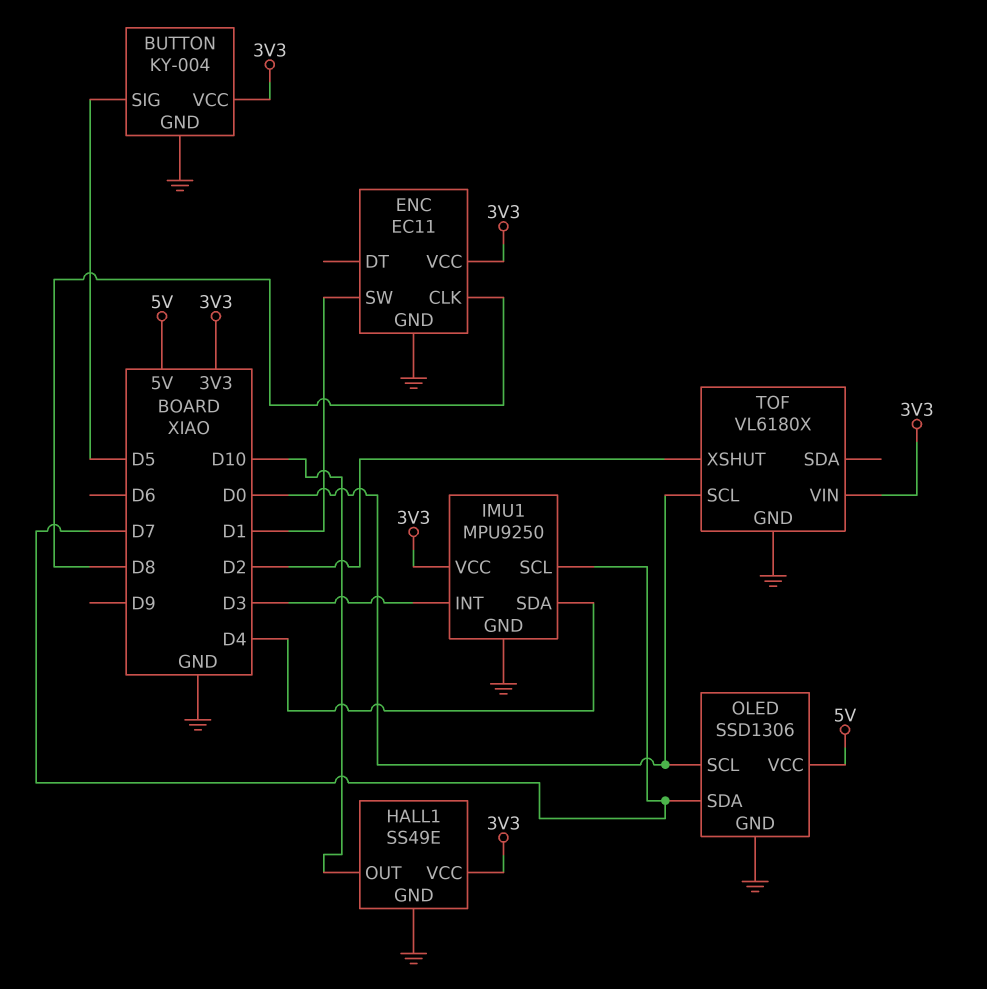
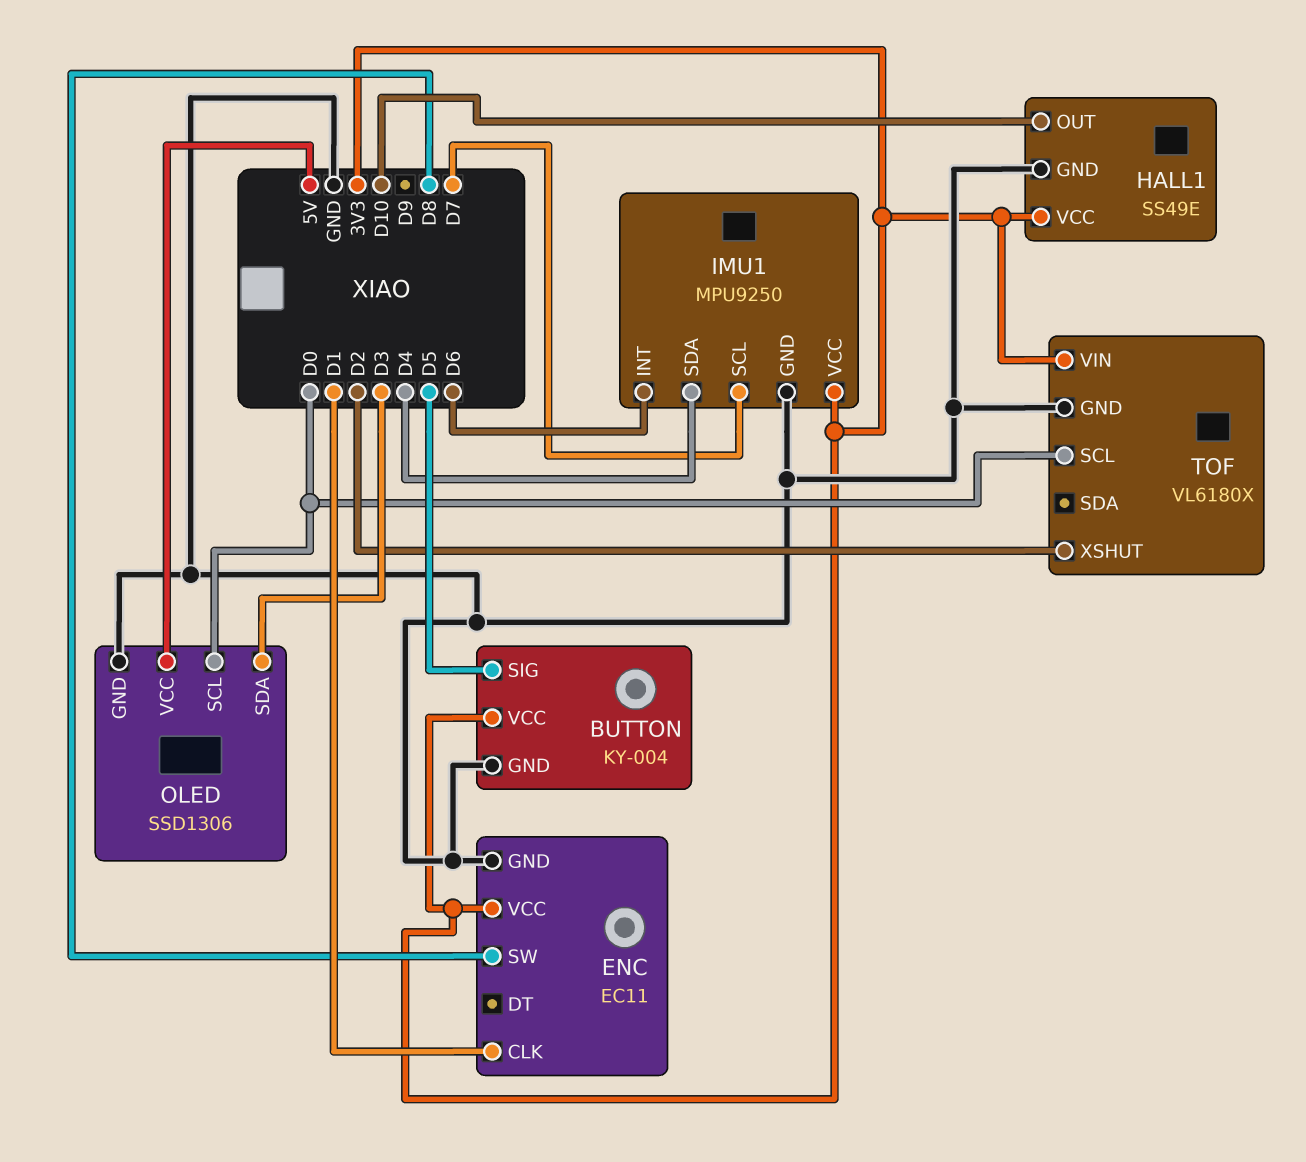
ENC pin CLK: D8 -> D1
ENC pin SW: D1 -> D8
IMU1 pin INT: D3 -> D6
OLED pin SDA: D7 -> D3

